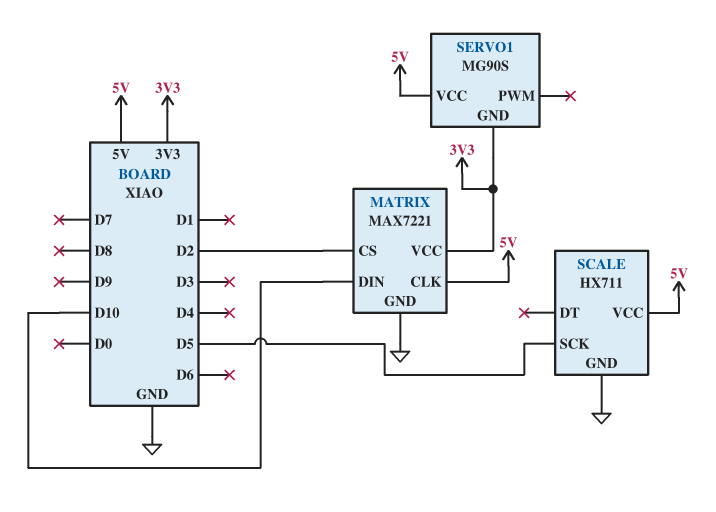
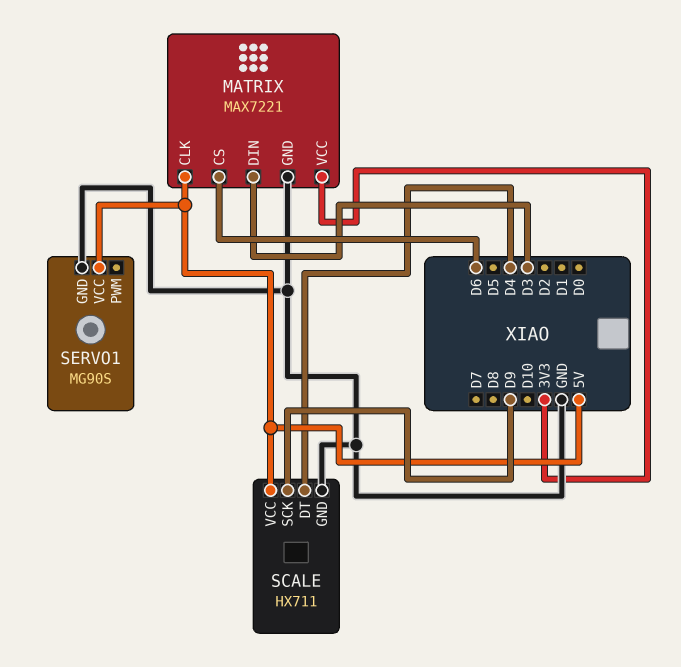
MATRIX pin CS: D2 -> D6
MATRIX pin DIN: D10 -> D3
SCALE pin DT: none -> D4
SCALE pin SCK: D5 -> D9
SERVO1 pin GND: 3V3 -> GND

